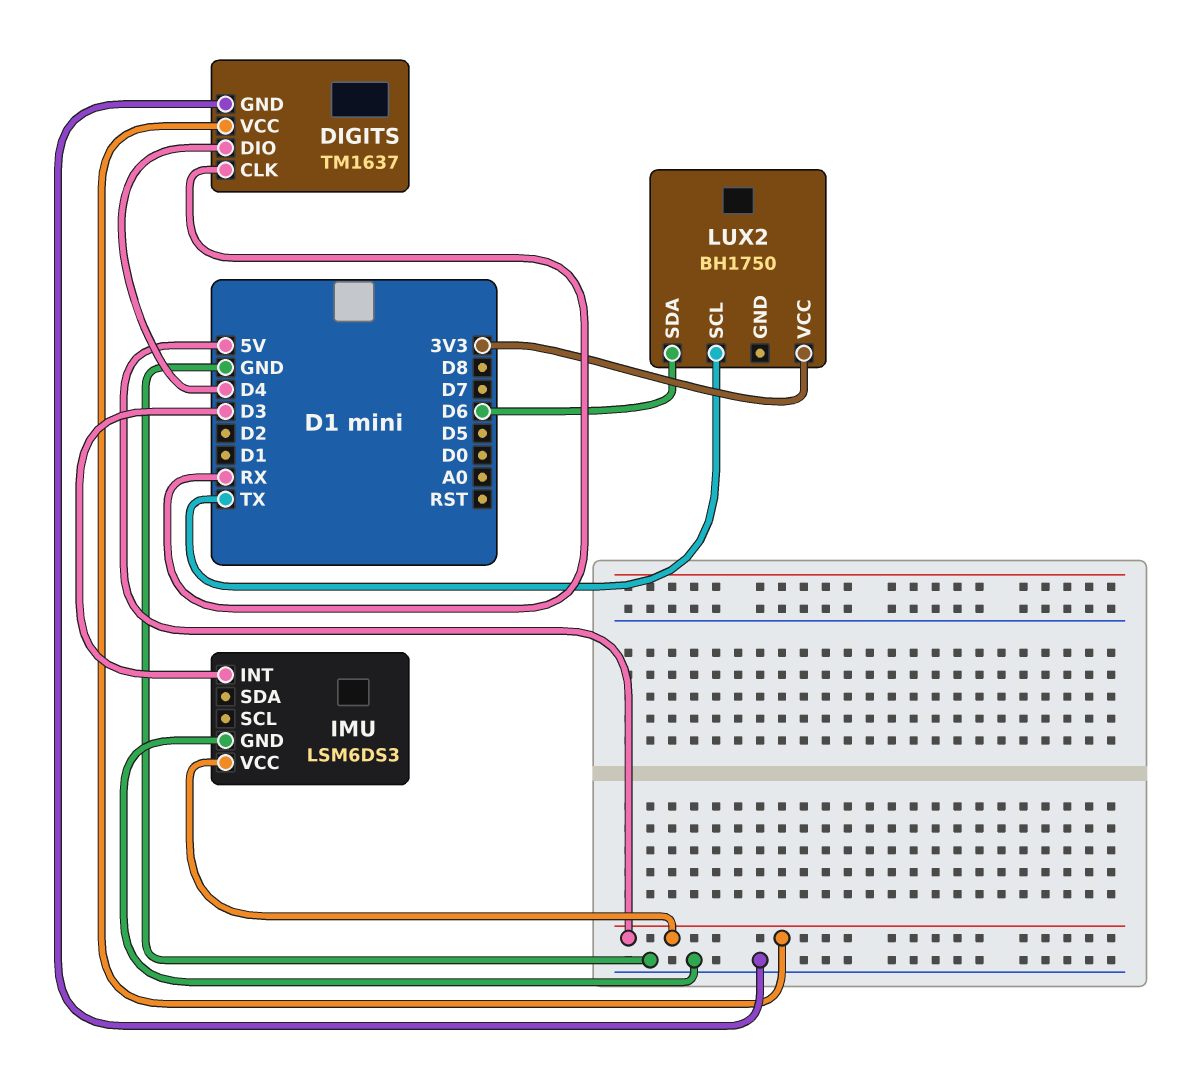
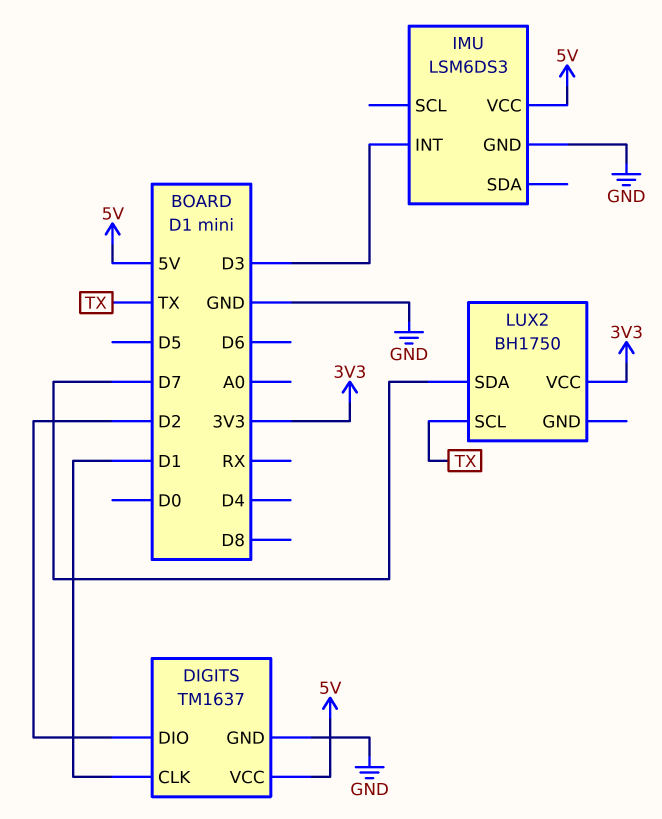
DIGITS pin CLK: RX -> D1
DIGITS pin DIO: D4 -> D2
LUX2 pin SDA: D6 -> D7

